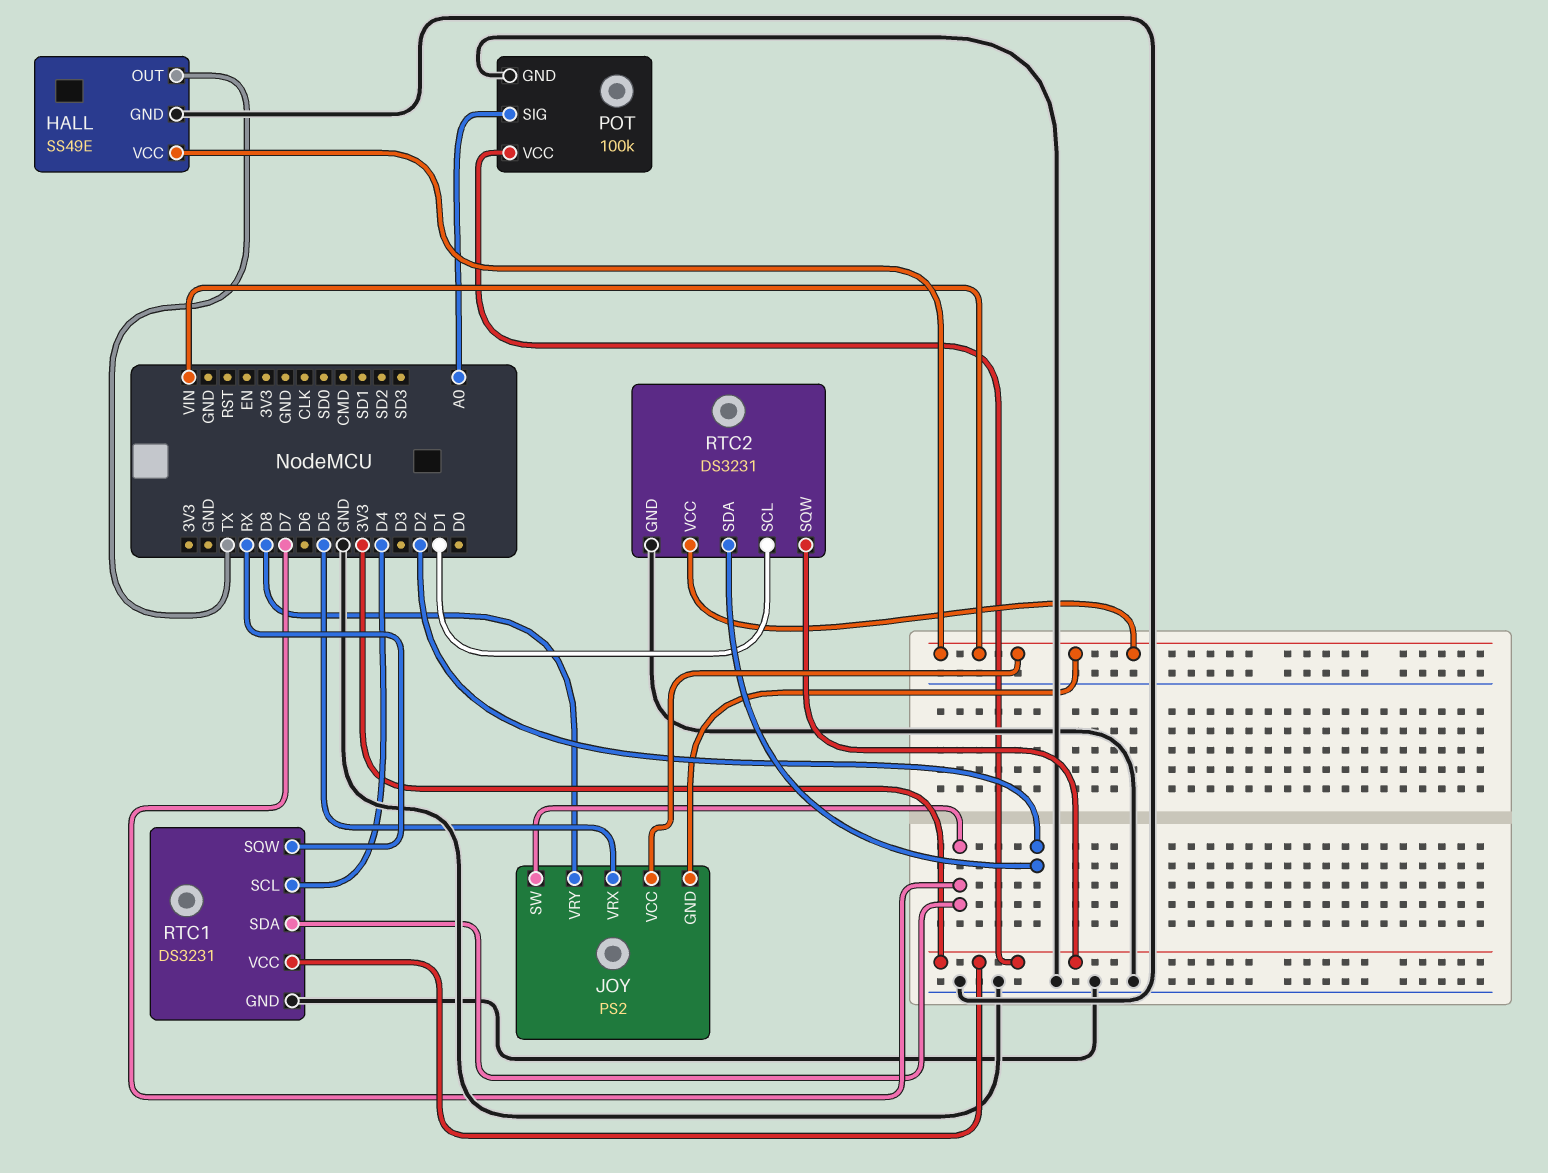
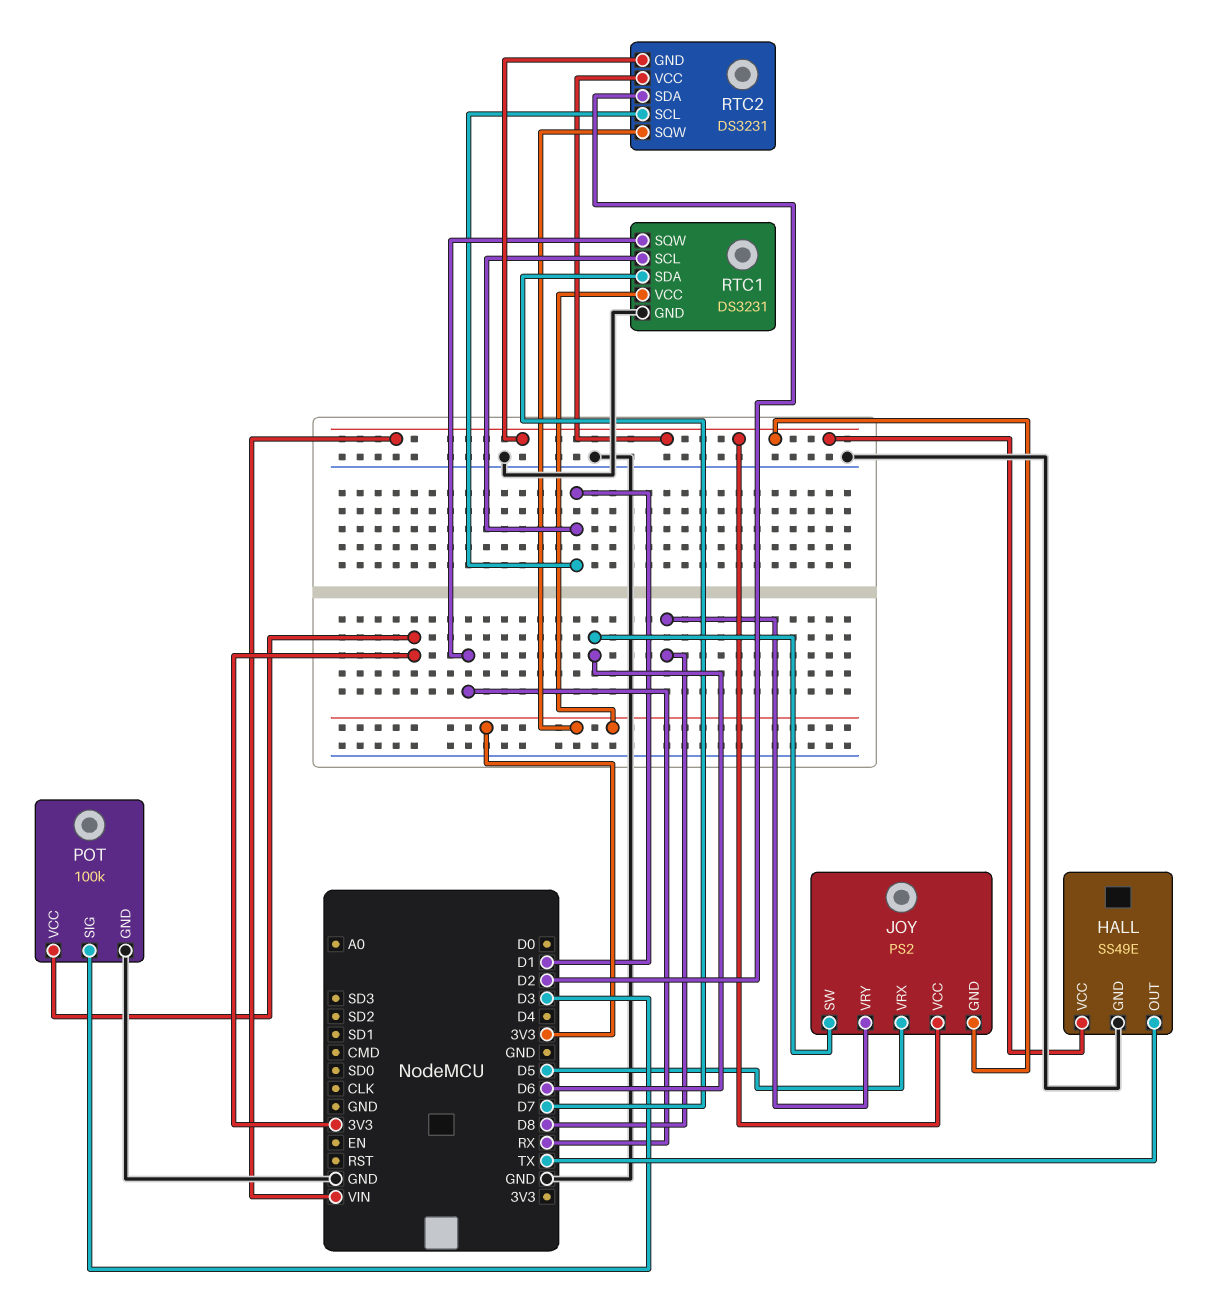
JOY pin SW: D7 -> D6
POT pin SIG: A0 -> D3
RTC1 pin SCL: D4 -> D1
RTC2 pin GND: GND -> VIN

